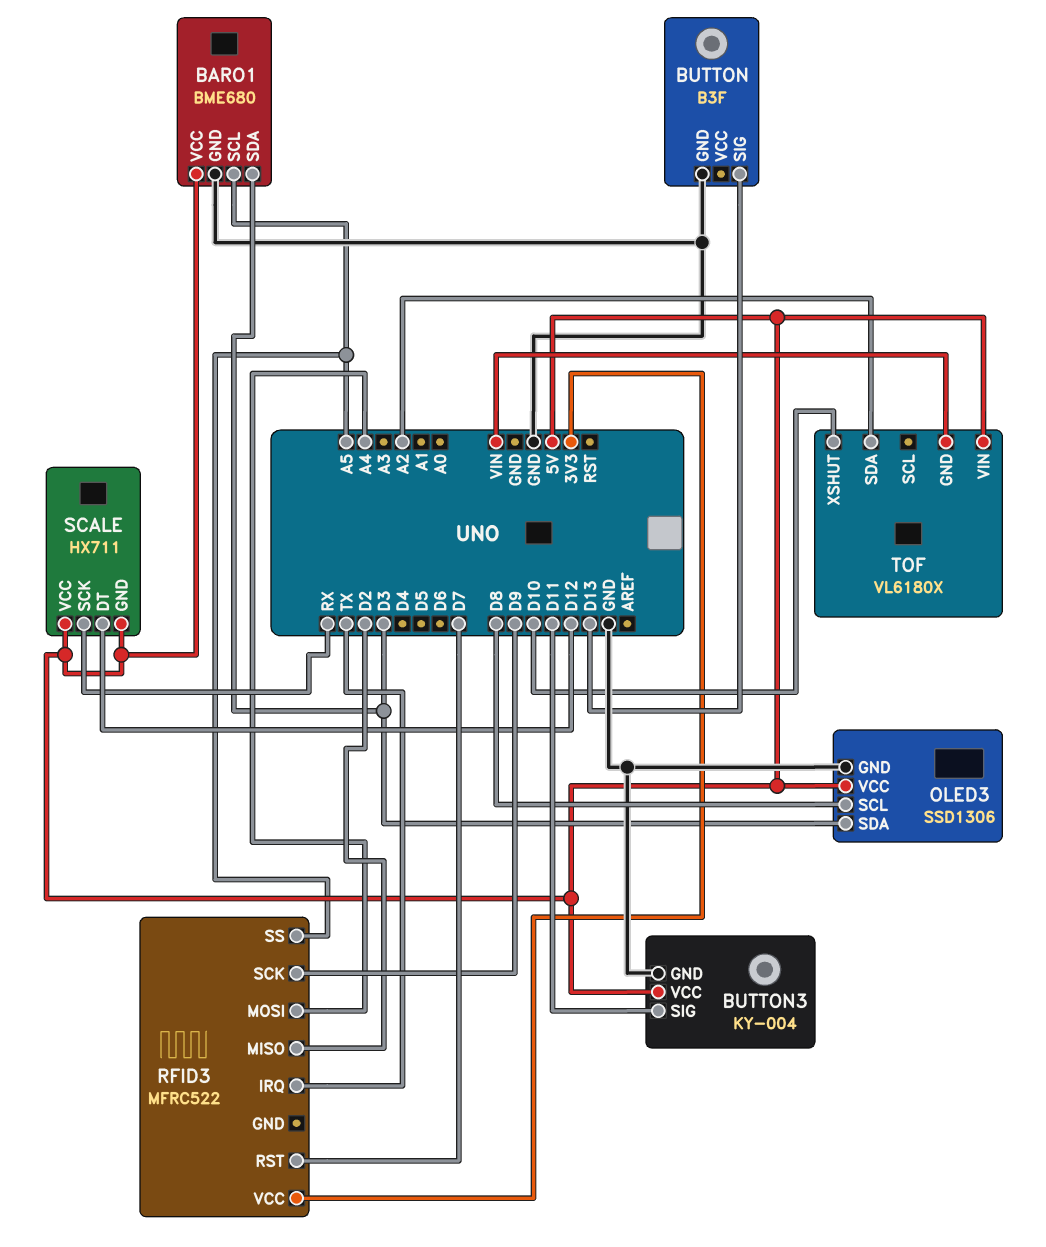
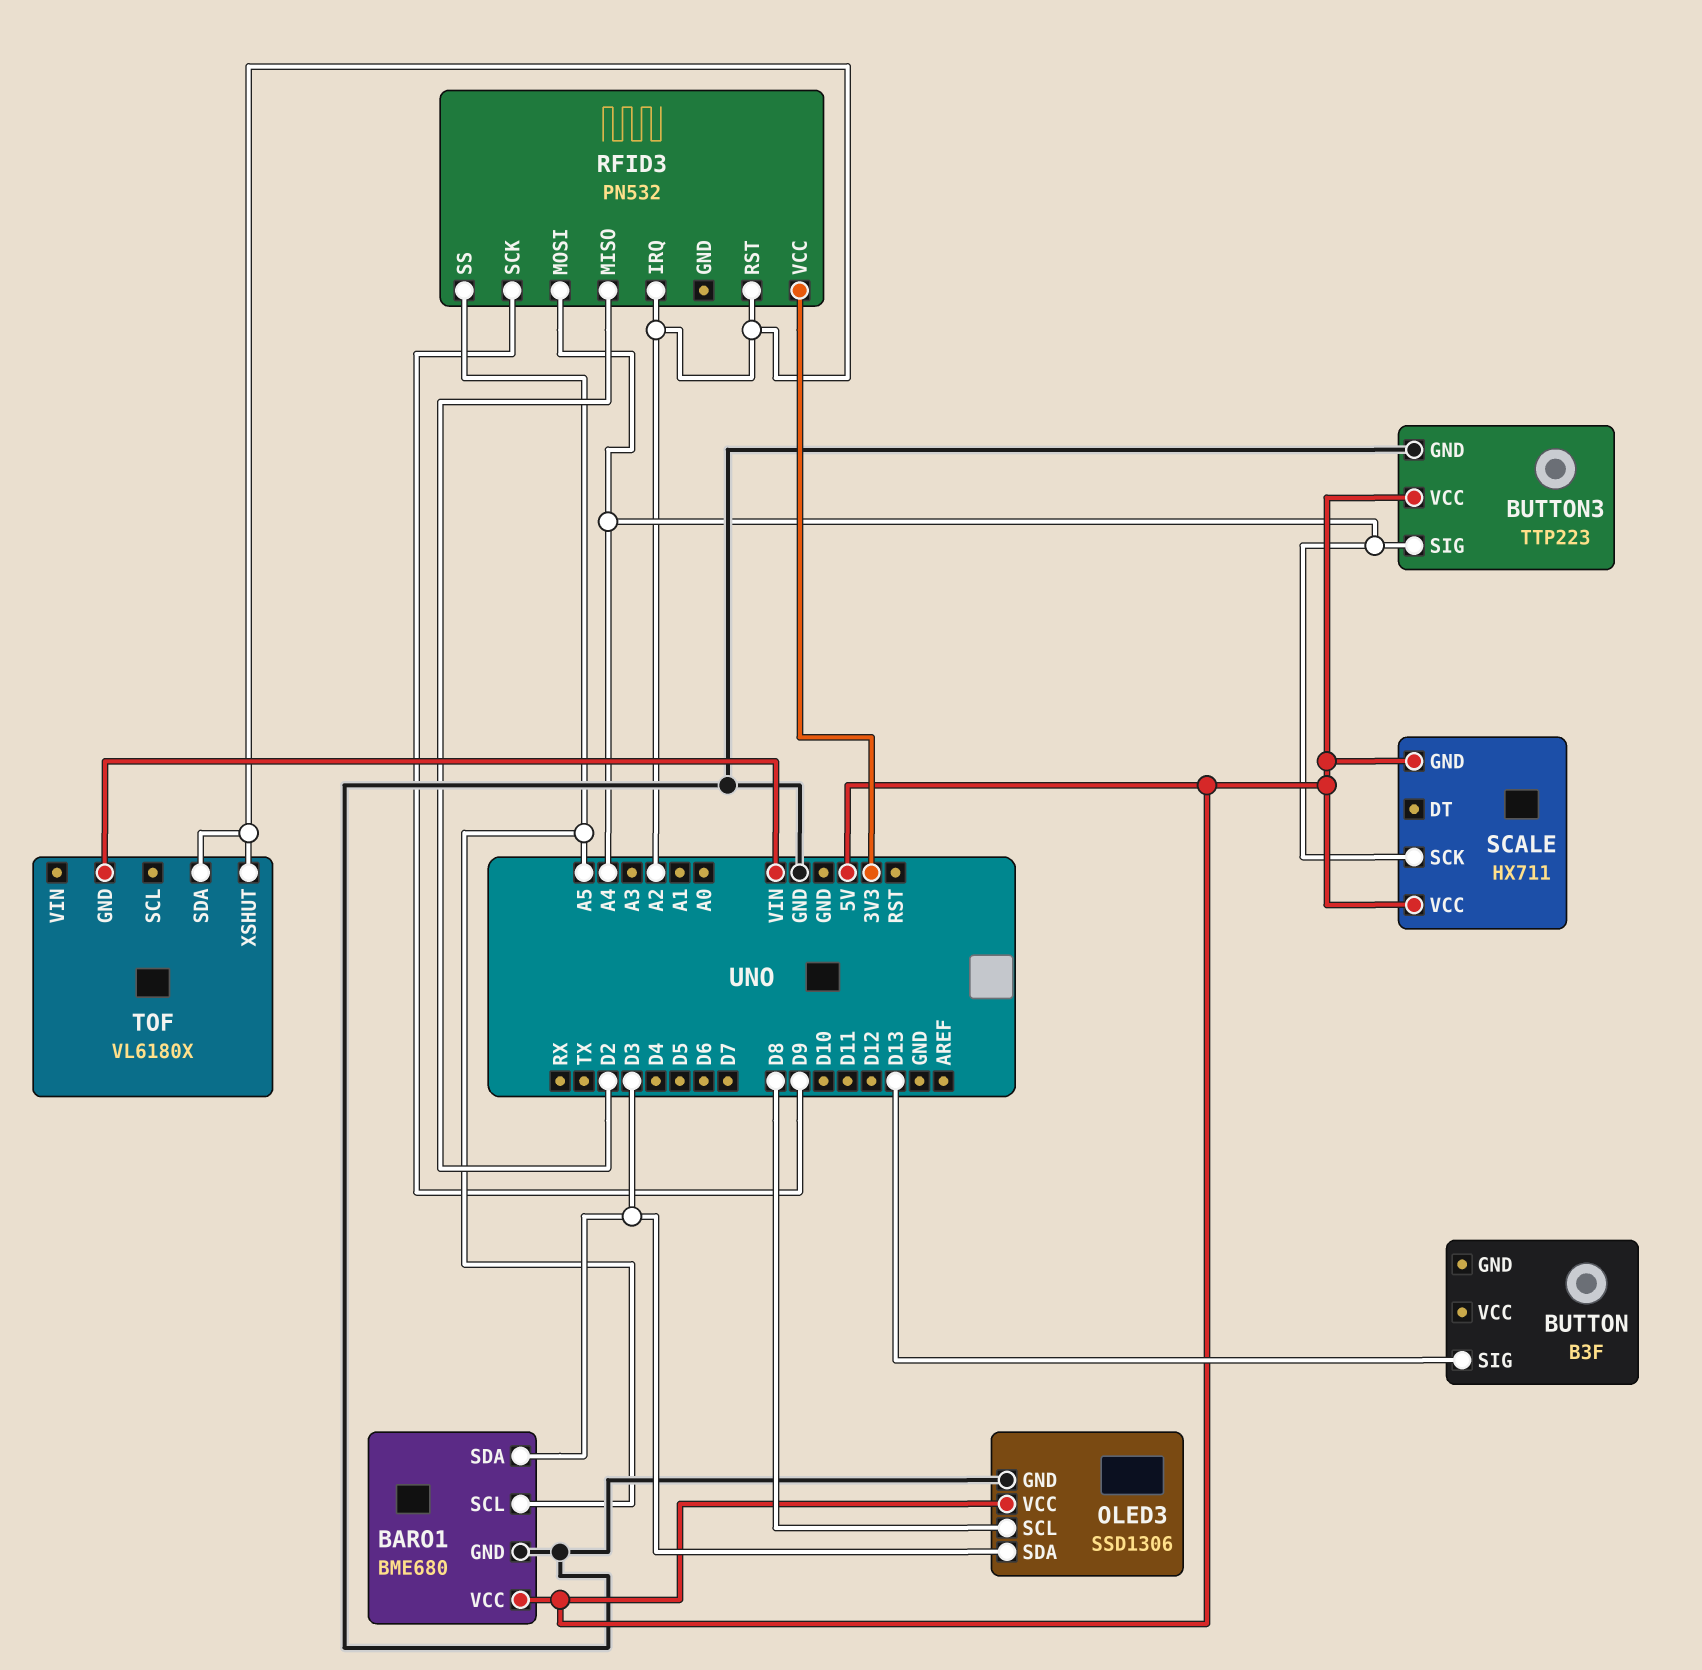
BUTTON pin GND: GND -> none
BUTTON3: KY-004 -> TTP223
BUTTON3 pin SIG: D11 -> A4
RFID3: MFRC522 -> PN532
RFID3 pin IRQ: TX -> A2
RFID3 pin RST: D7 -> A2
SCALE pin DT: D12 -> none
SCALE pin SCK: RX -> A4
TOF pin VIN: 5V -> none
TOF pin XSHUT: D10 -> A2

